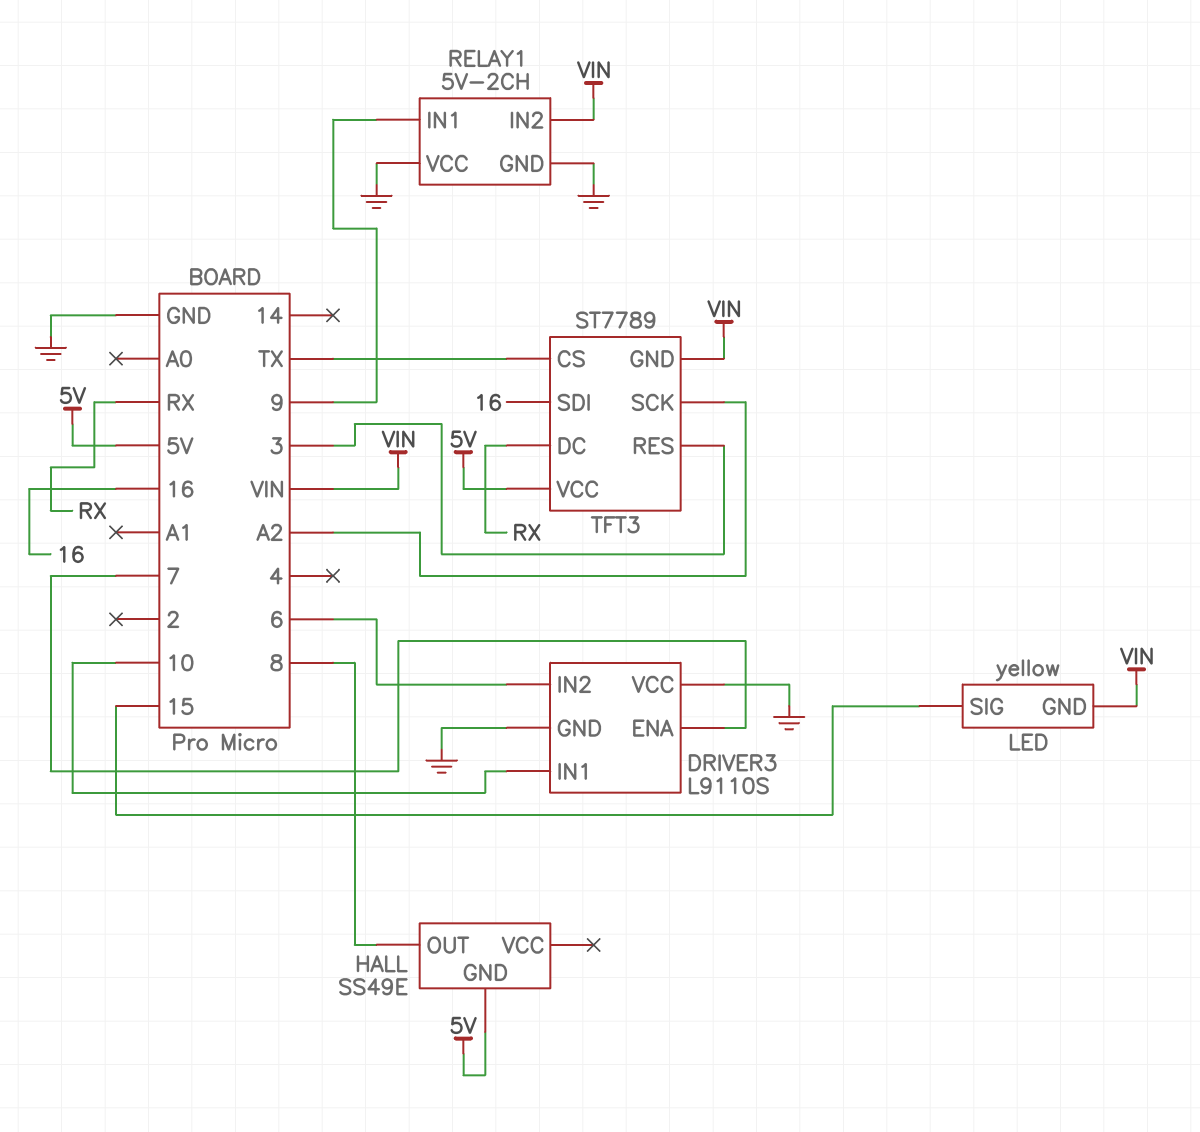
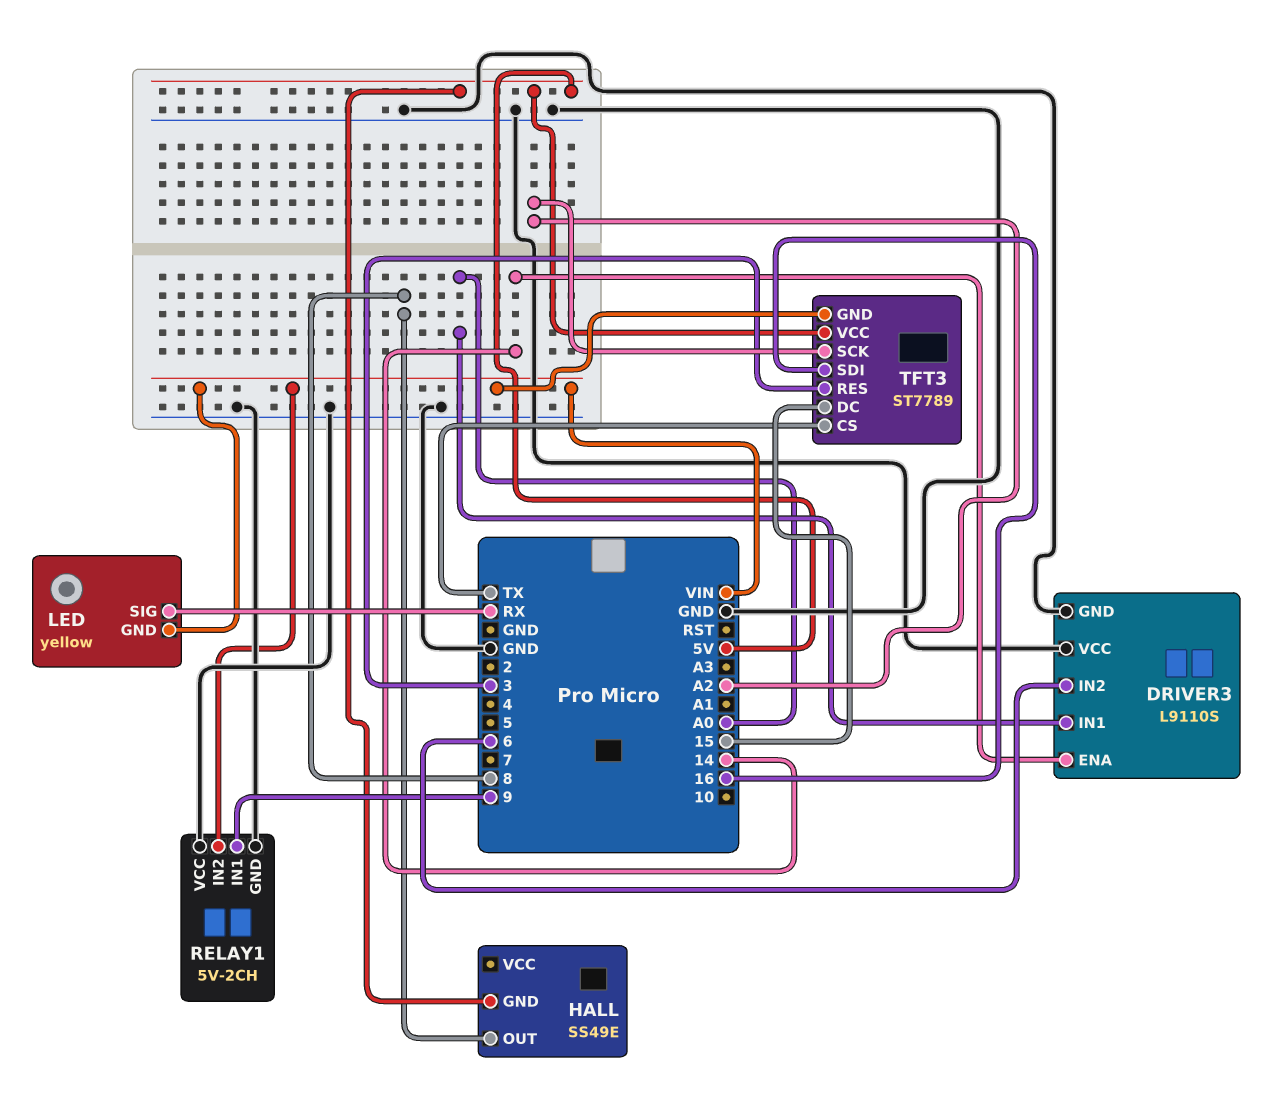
DRIVER3 pin ENA: 7 -> 14
DRIVER3 pin IN1: 10 -> A0
LED pin SIG: 15 -> RX
TFT3 pin DC: RX -> 15

